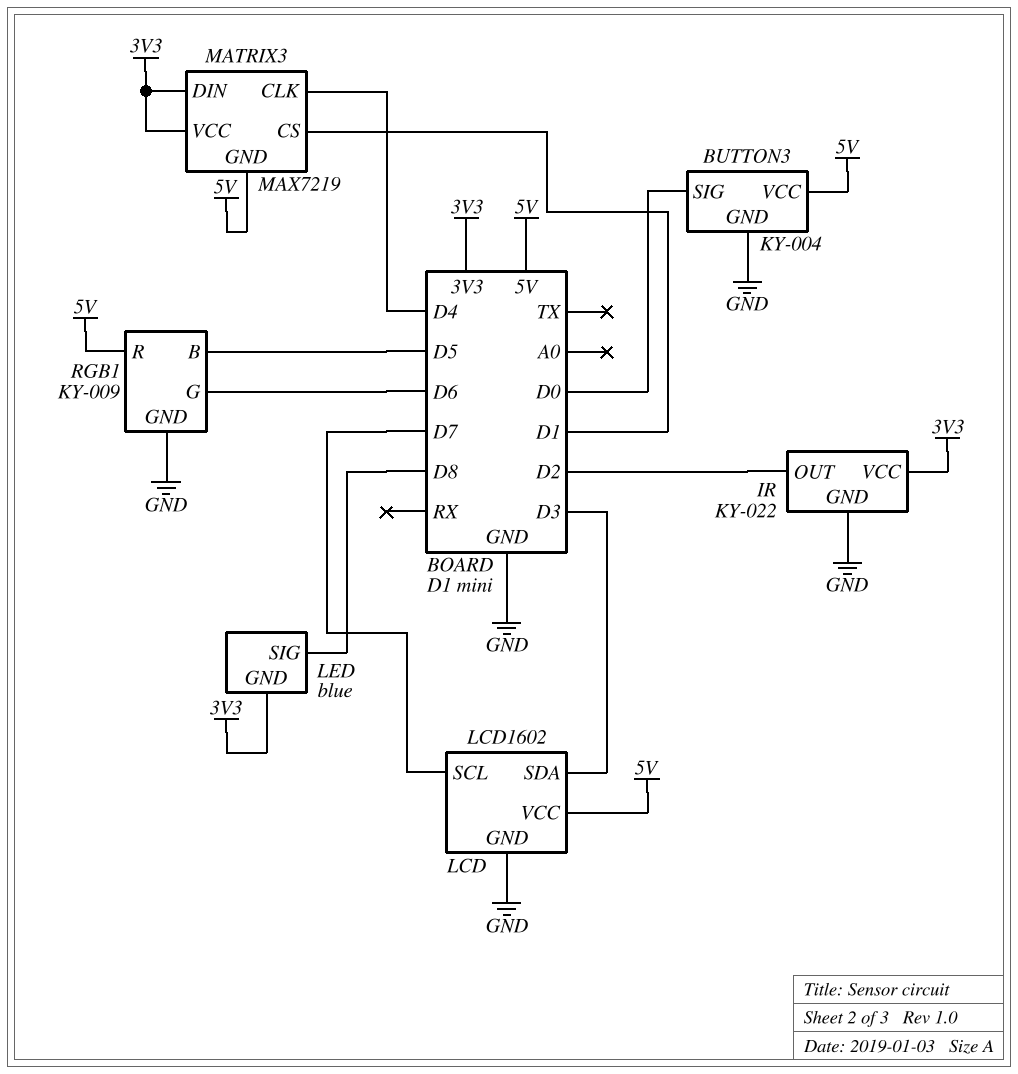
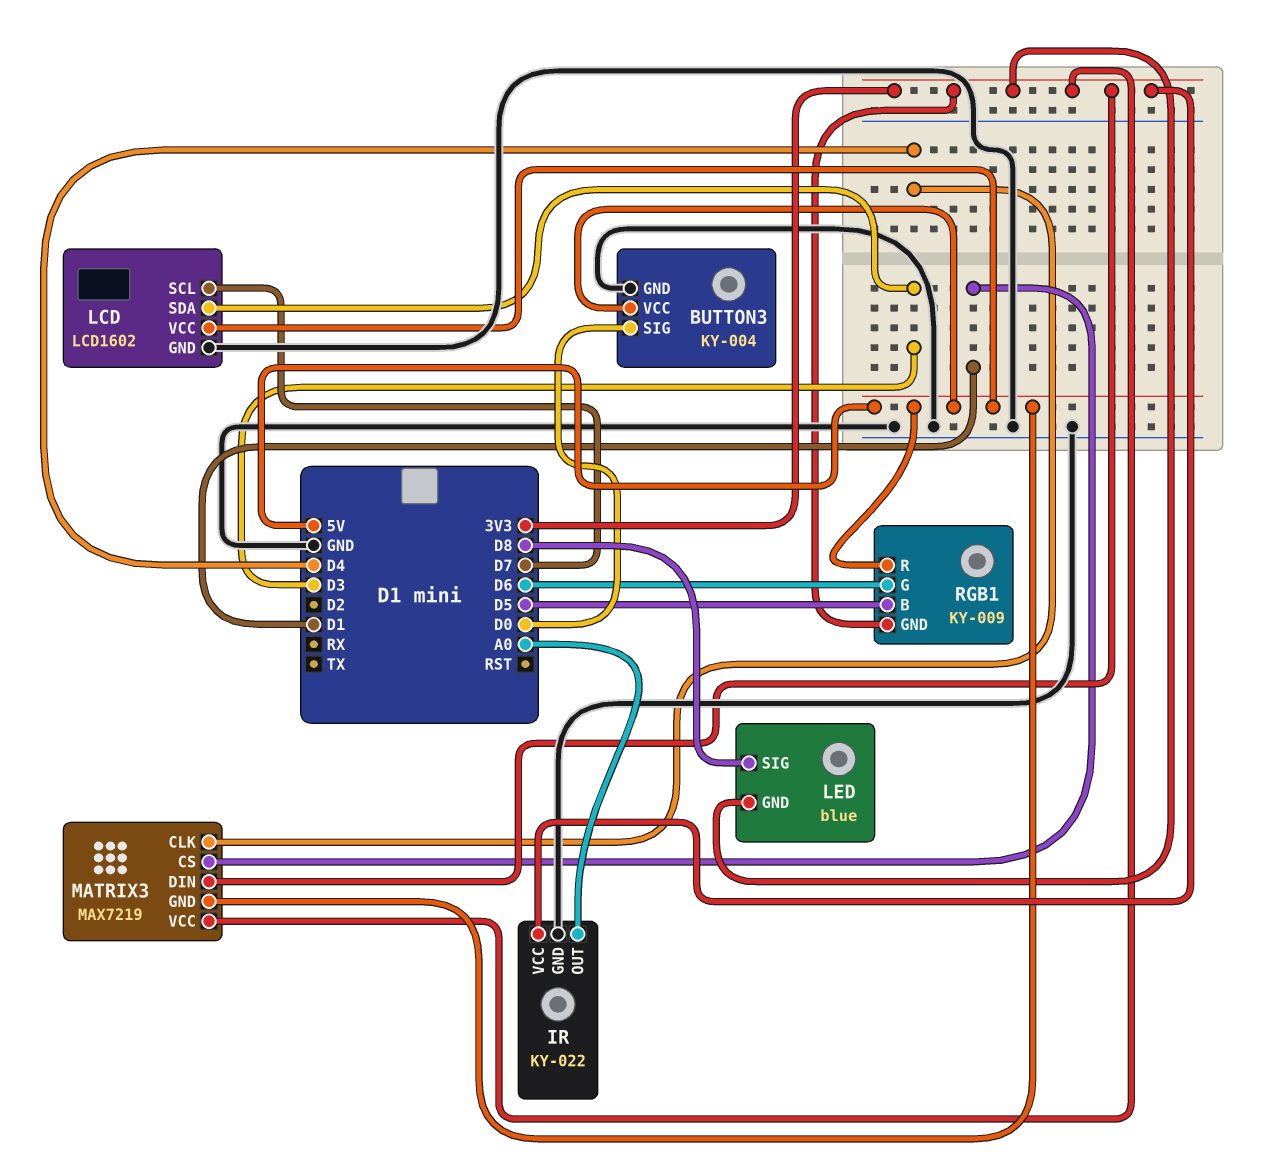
IR pin OUT: D2 -> A0
RGB1 pin GND: GND -> 3V3

